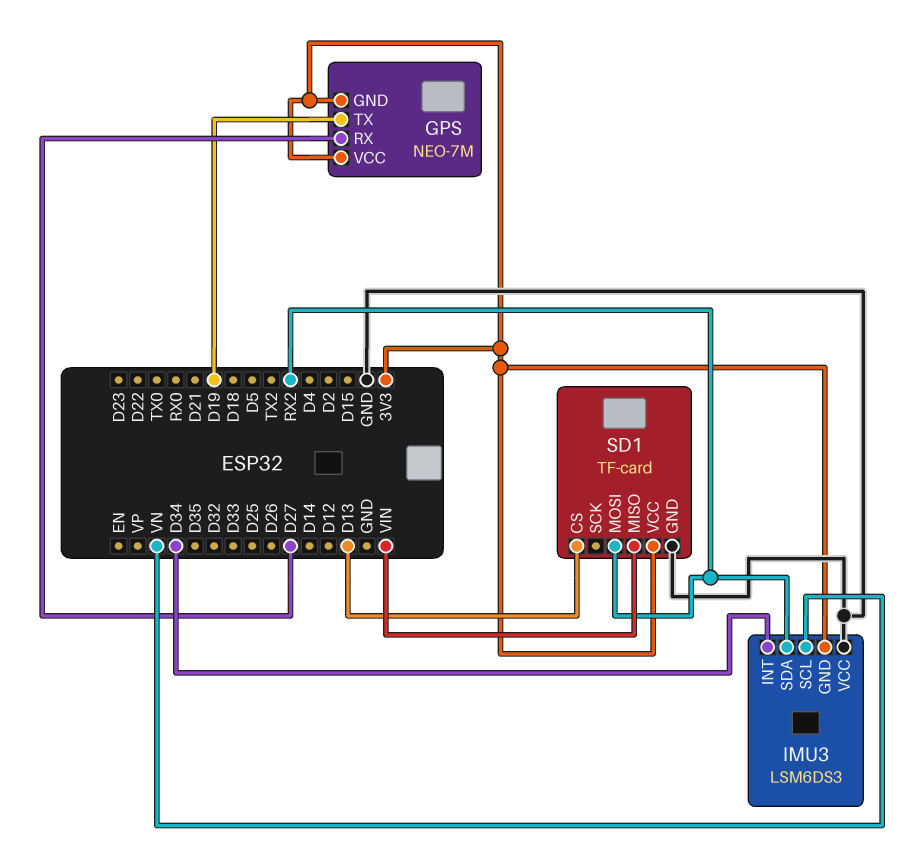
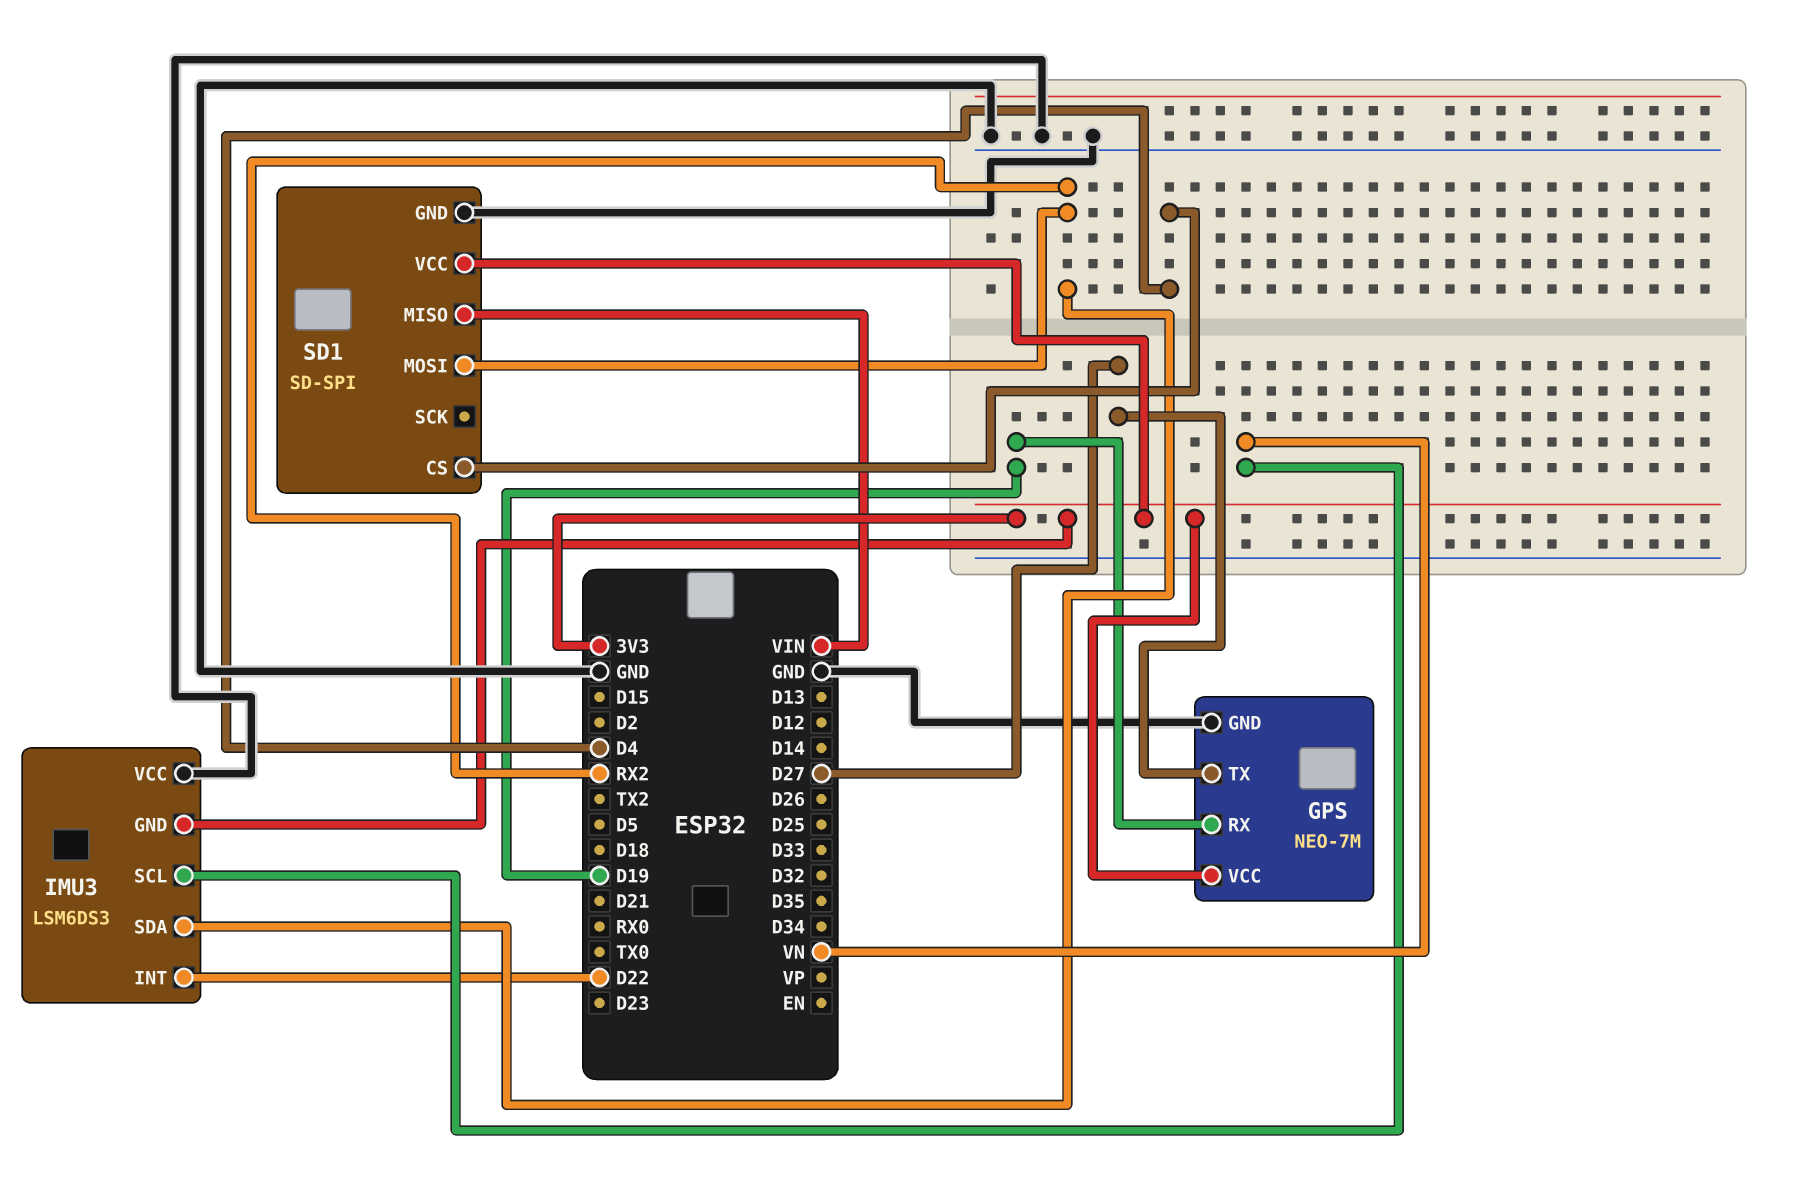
GPS pin GND: 3V3 -> GND
GPS pin RX: D27 -> D19
GPS pin TX: D19 -> D27
IMU3 pin INT: D34 -> D22
SD1: TF-card -> SD-SPI
SD1 pin CS: D13 -> D4

